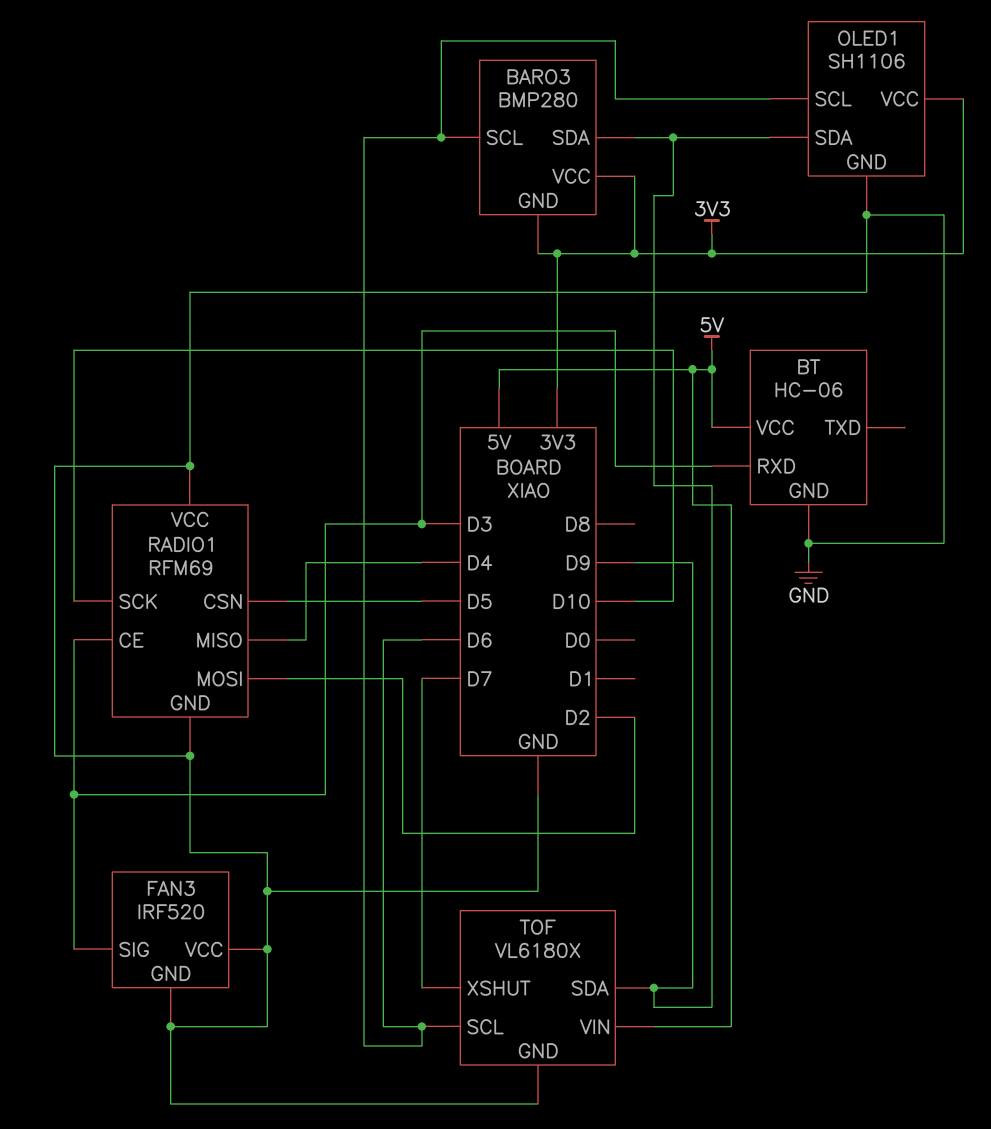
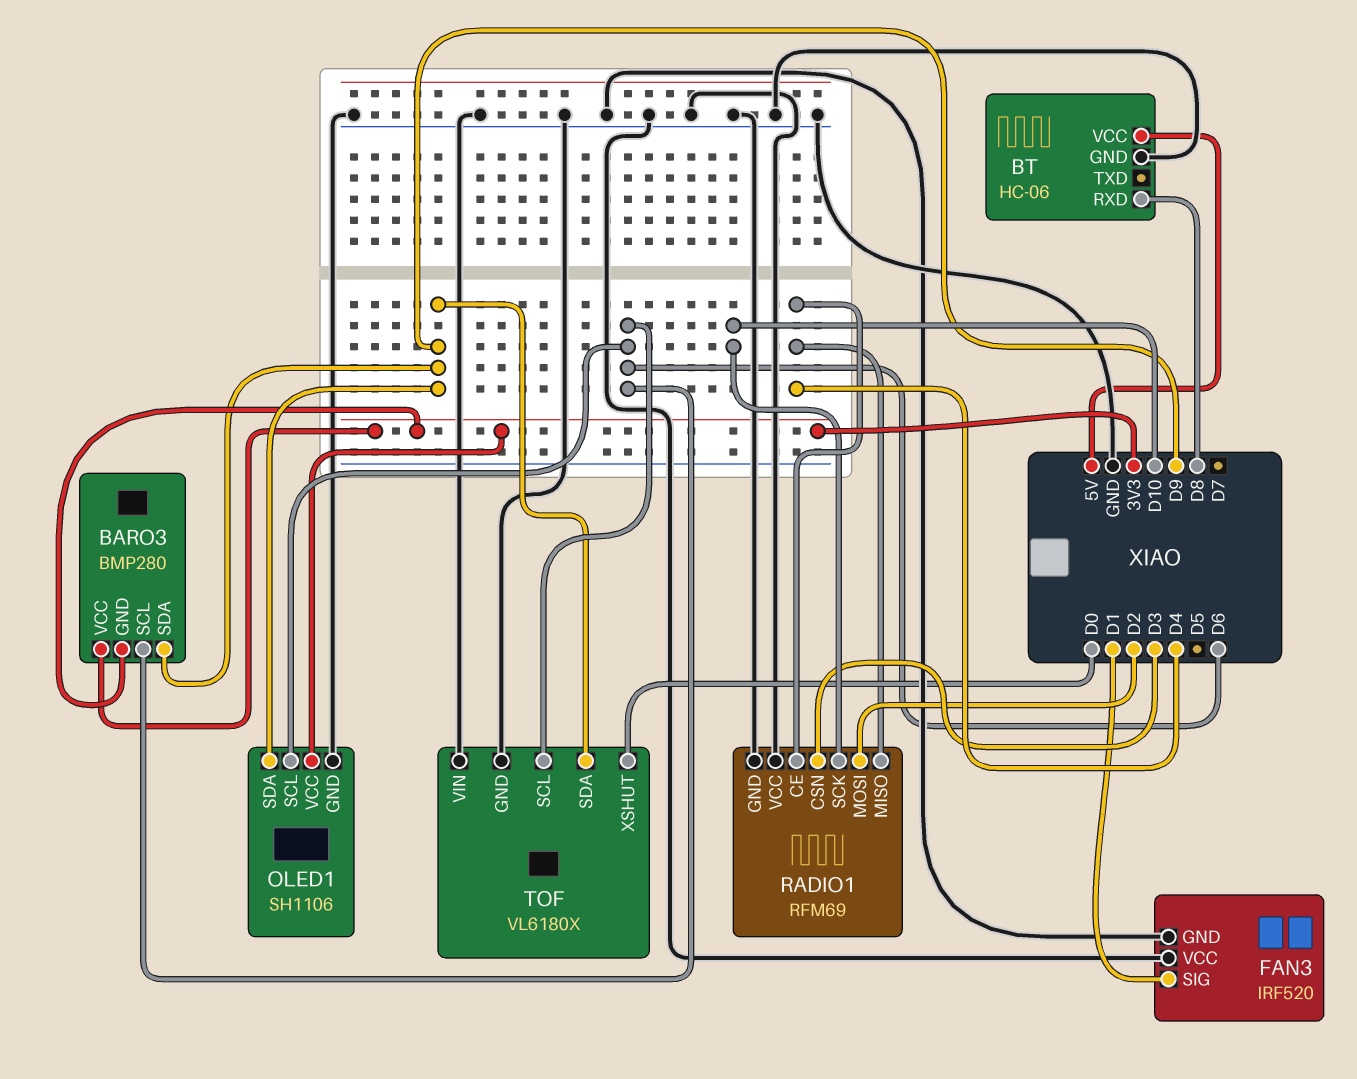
BT pin RXD: D3 -> D8
FAN3 pin SIG: D3 -> D1
RADIO1 pin CE: D3 -> D4
RADIO1 pin CSN: D5 -> D3
TOF pin VIN: 5V -> GND
TOF pin XSHUT: D7 -> D0

